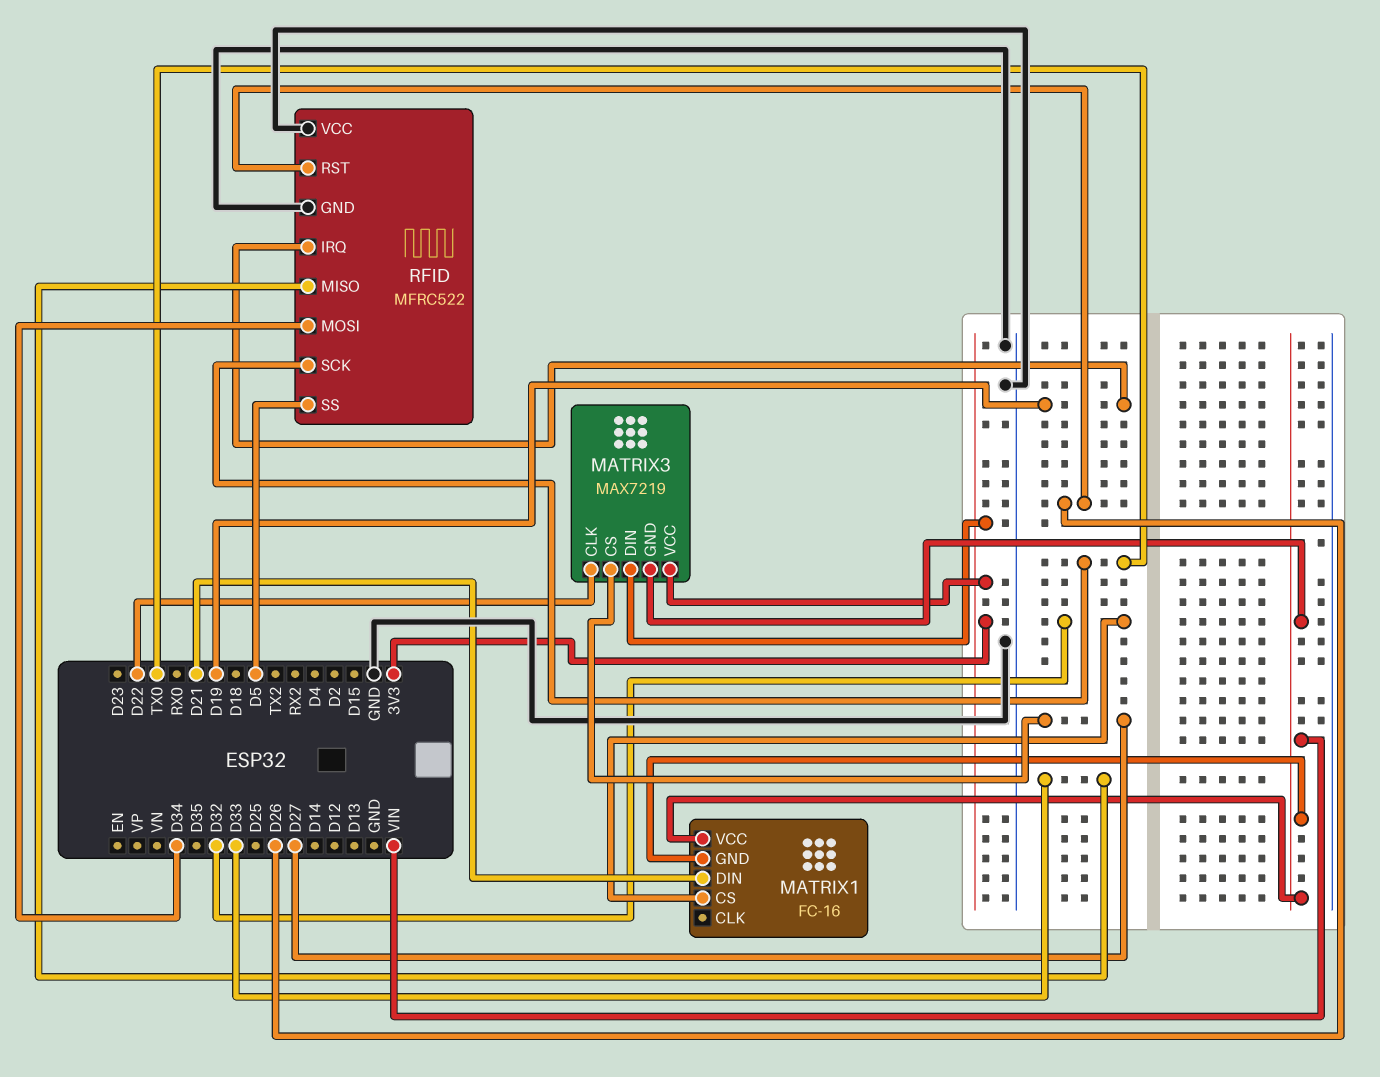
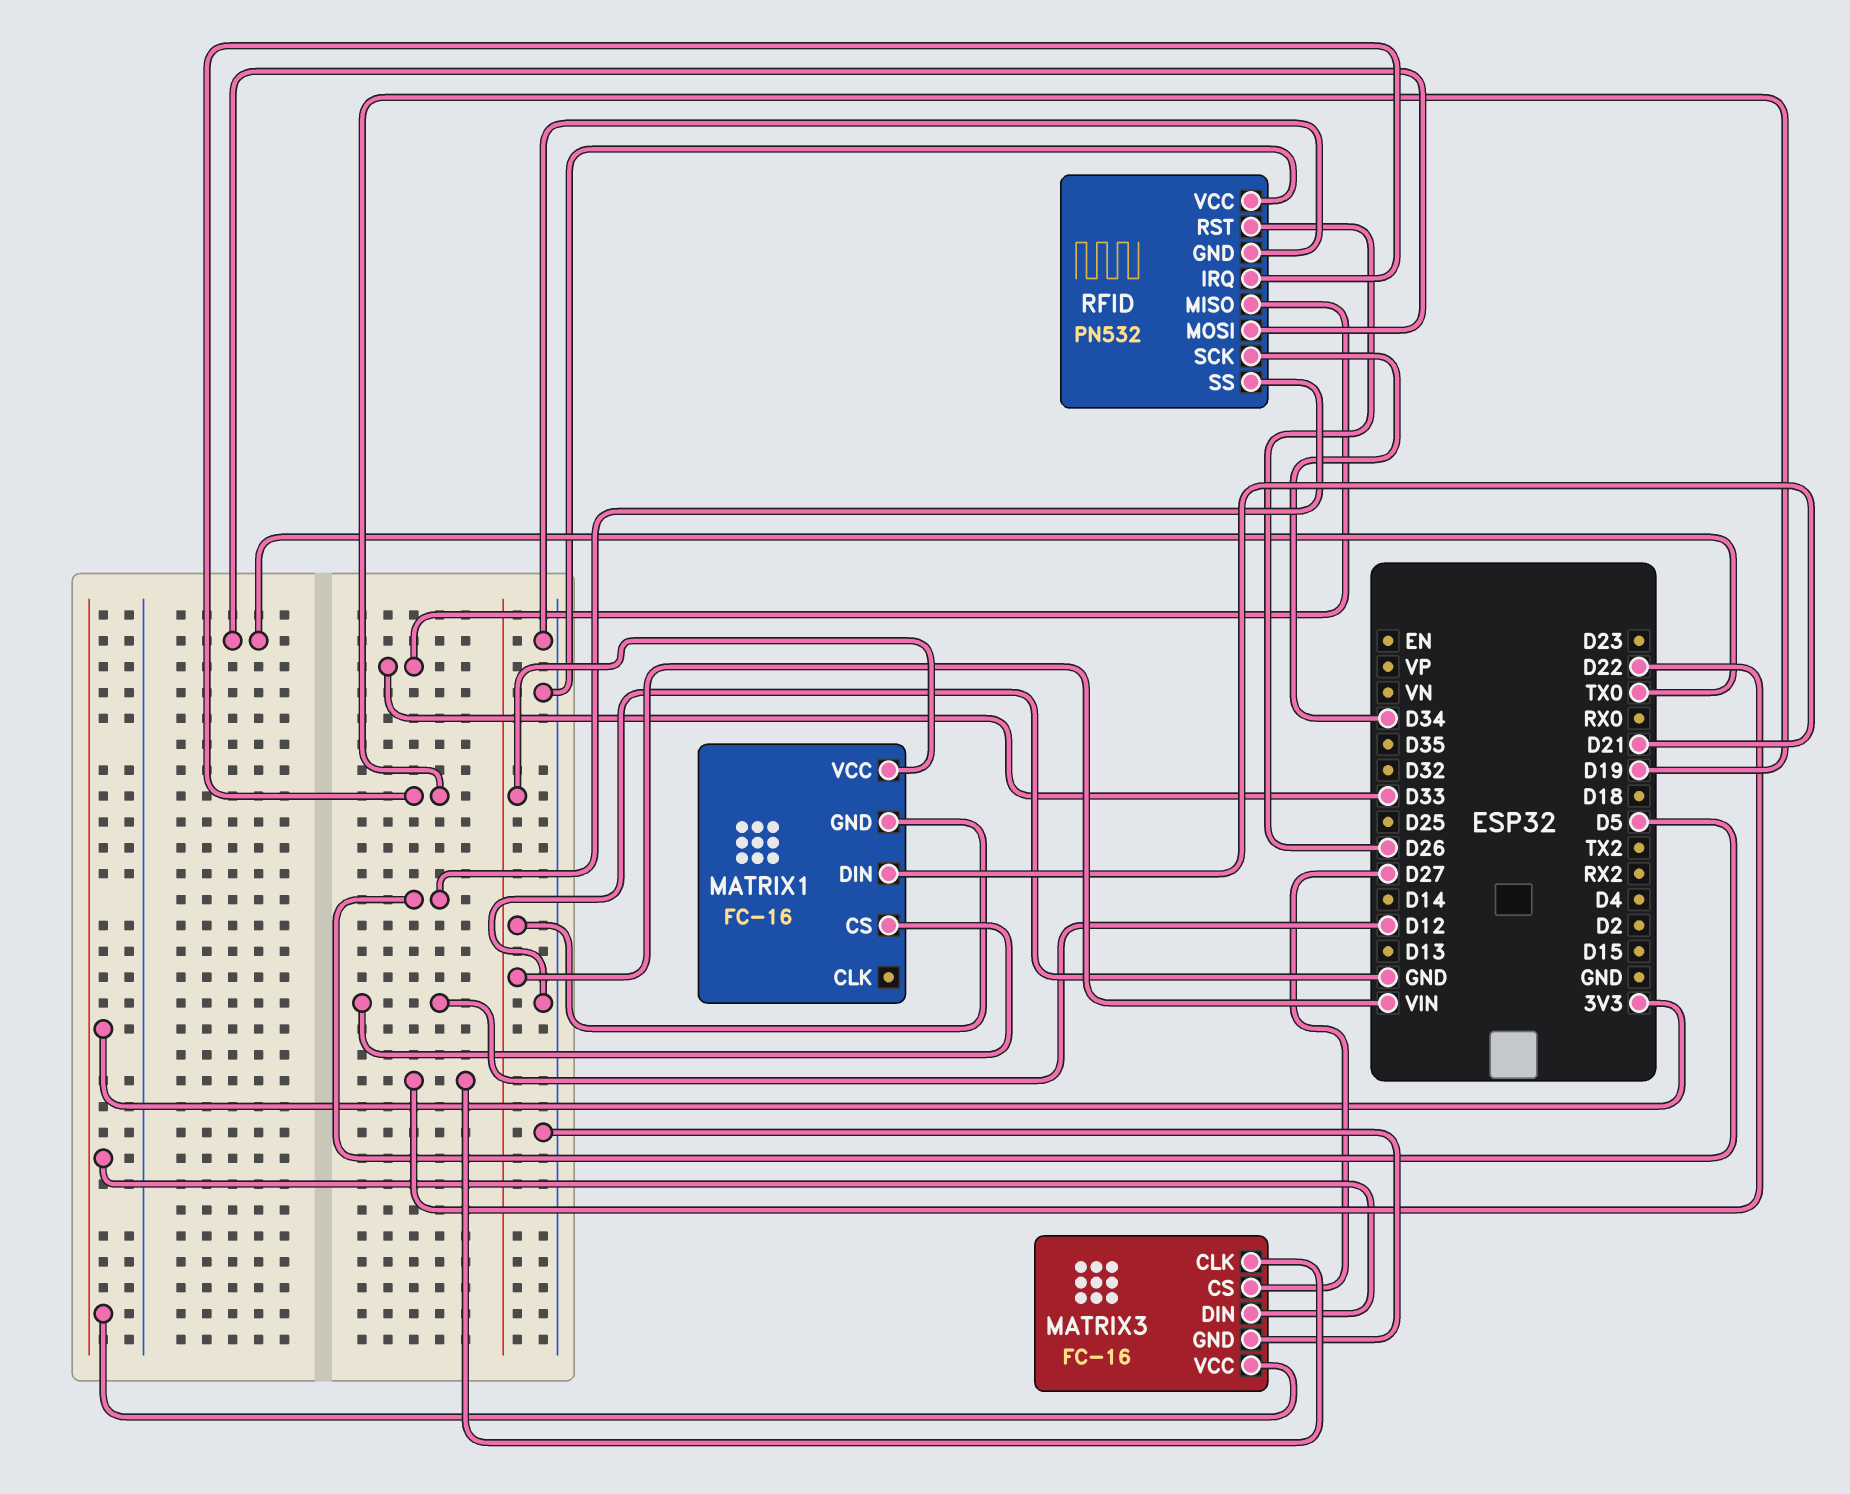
MATRIX1 pin CS: D32 -> D12
MATRIX3: MAX7219 -> FC-16
MATRIX3 pin GND: VIN -> GND
RFID: MFRC522 -> PN532
RFID pin MOSI: D34 -> TX0
RFID pin SCK: TX0 -> D34

